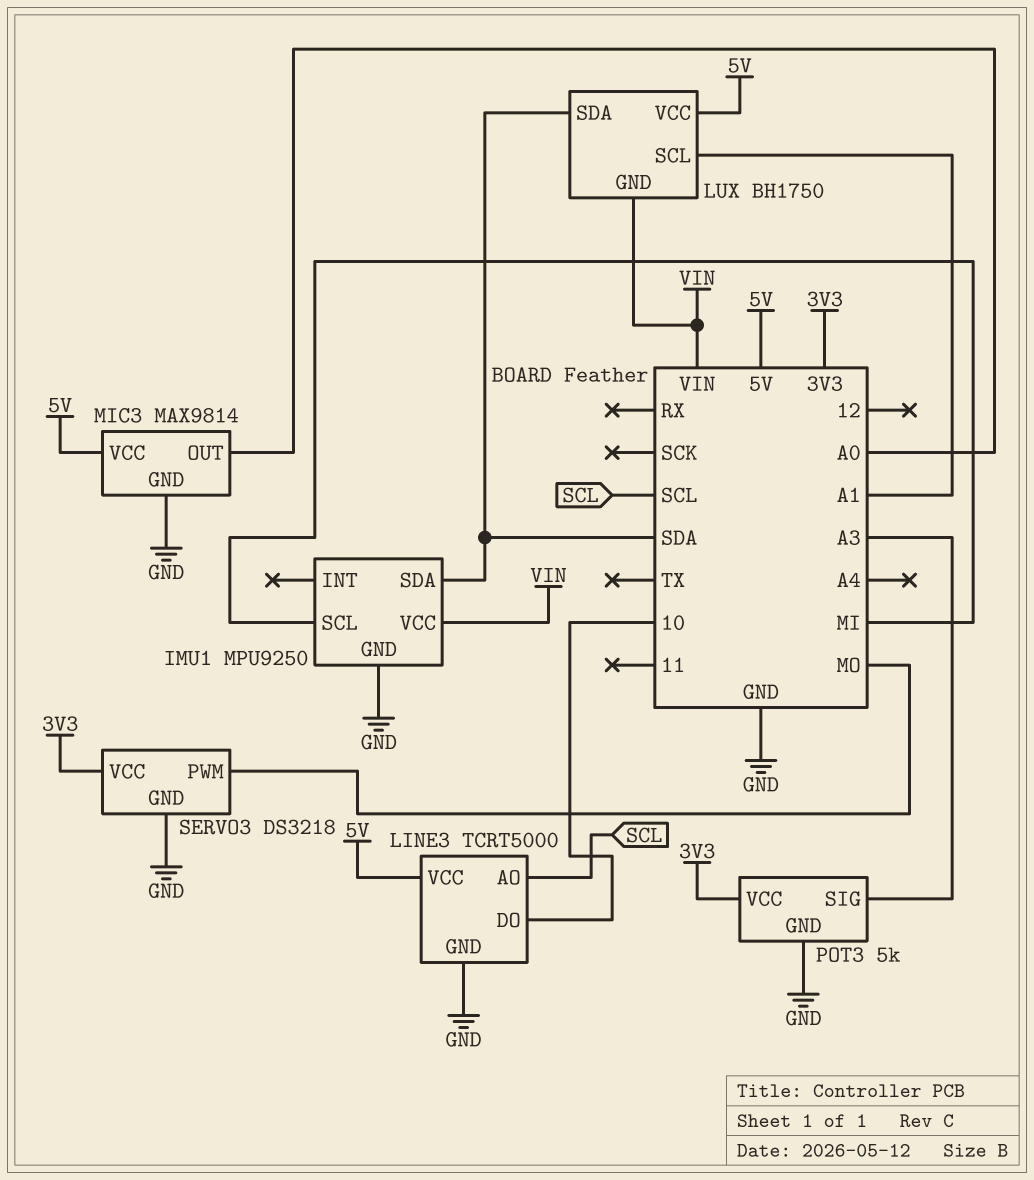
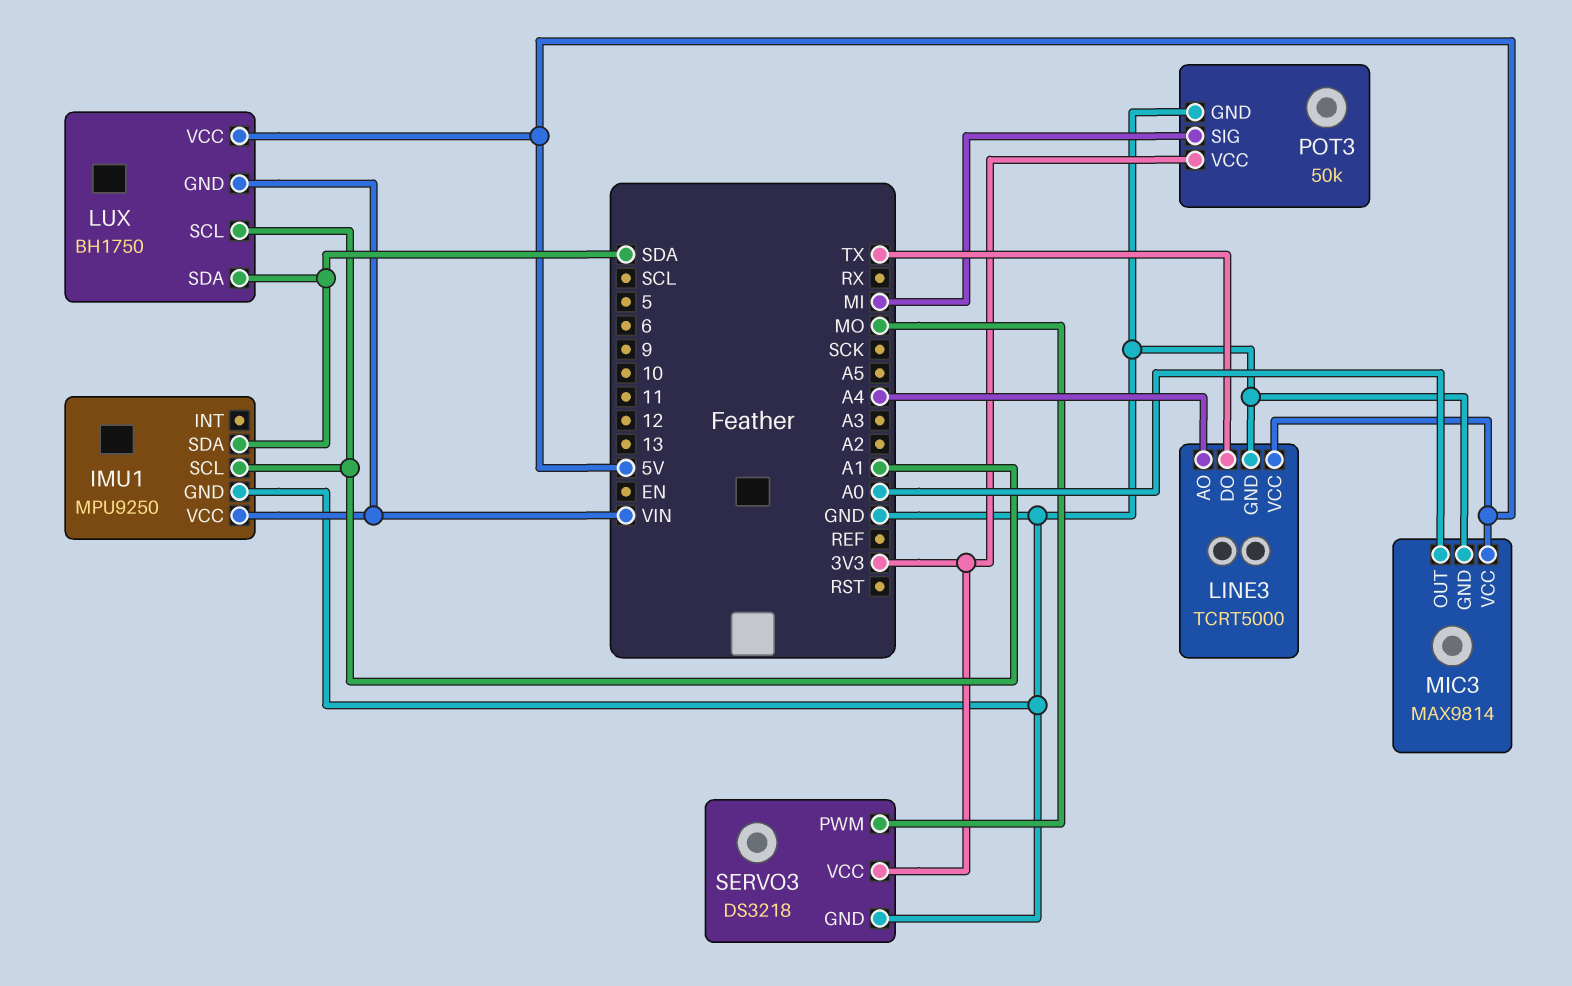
IMU1 pin SCL: MI -> A1
LINE3 pin AO: SCL -> A4
LINE3 pin DO: 10 -> TX
POT3: 5k -> 50k
POT3 pin SIG: A3 -> MI

